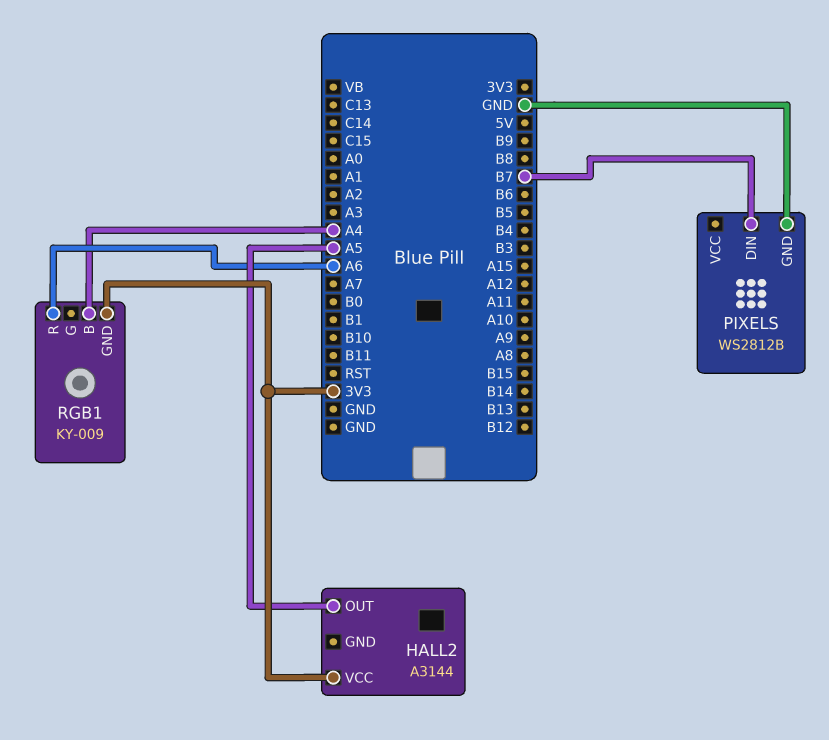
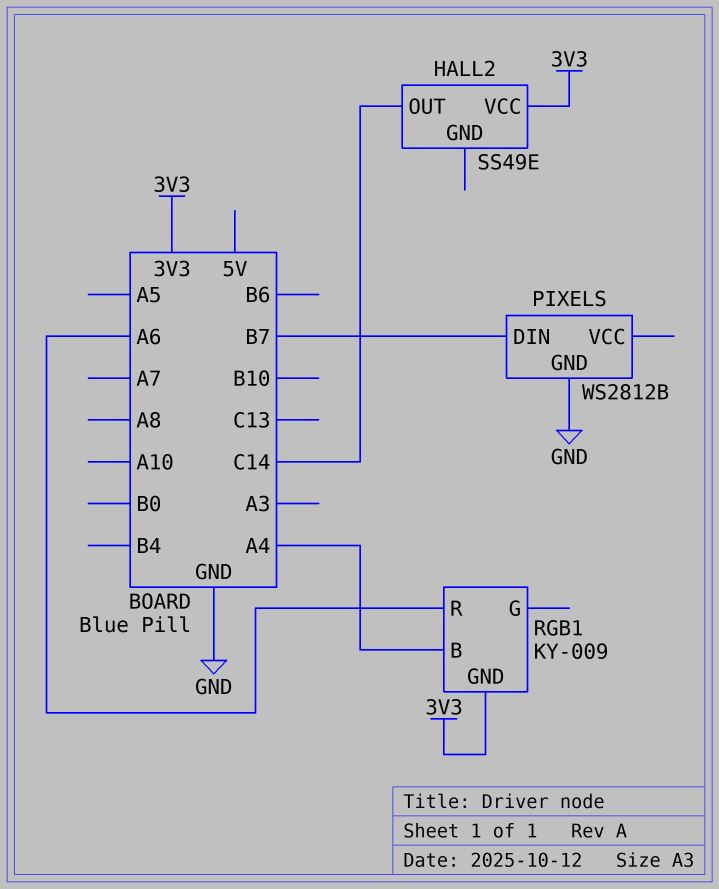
HALL2: A3144 -> SS49E
HALL2 pin OUT: A5 -> C14

